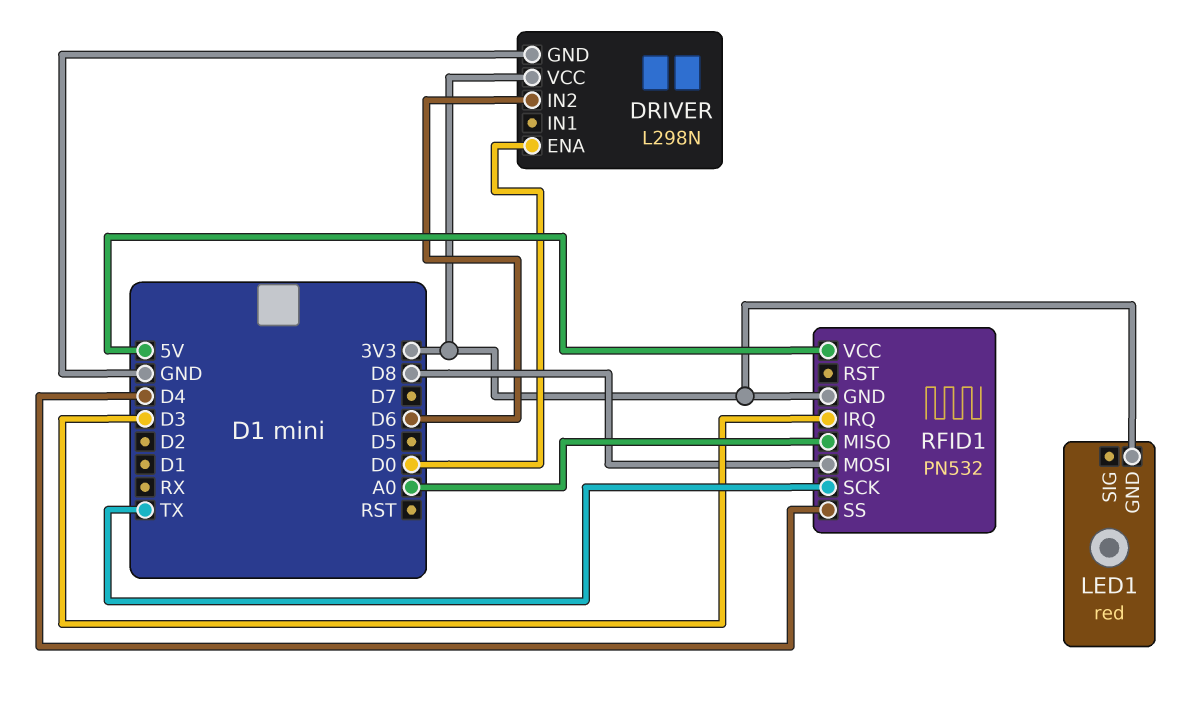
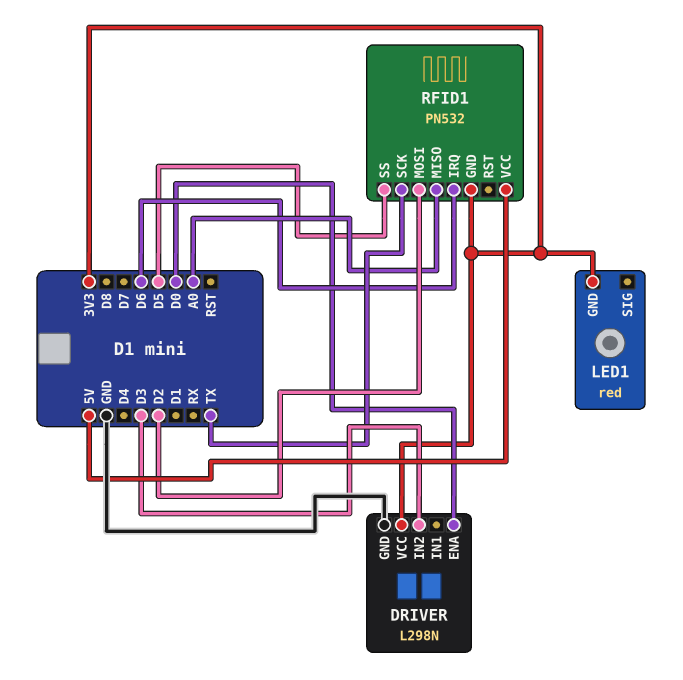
DRIVER pin IN2: D6 -> D3
RFID1 pin IRQ: D3 -> D6
RFID1 pin MOSI: D8 -> D2
RFID1 pin SS: D4 -> D5

